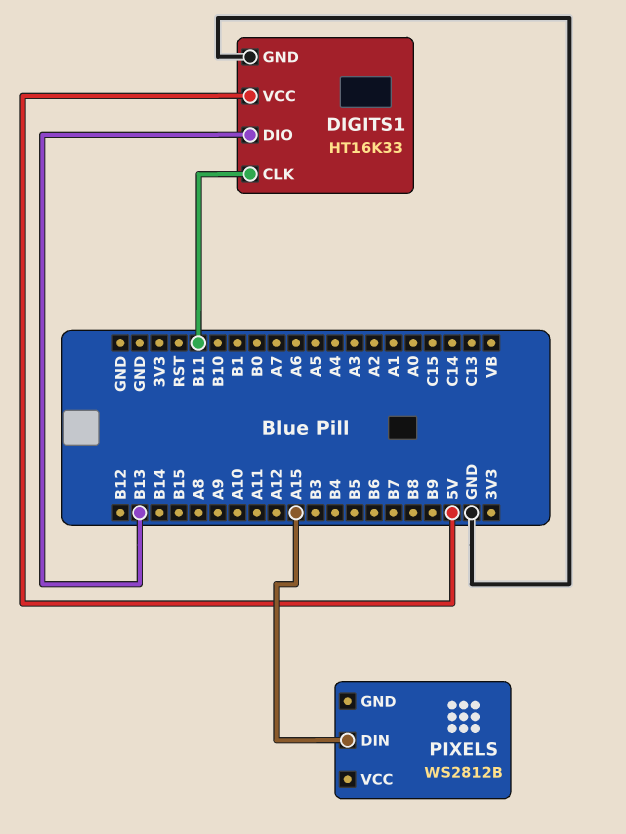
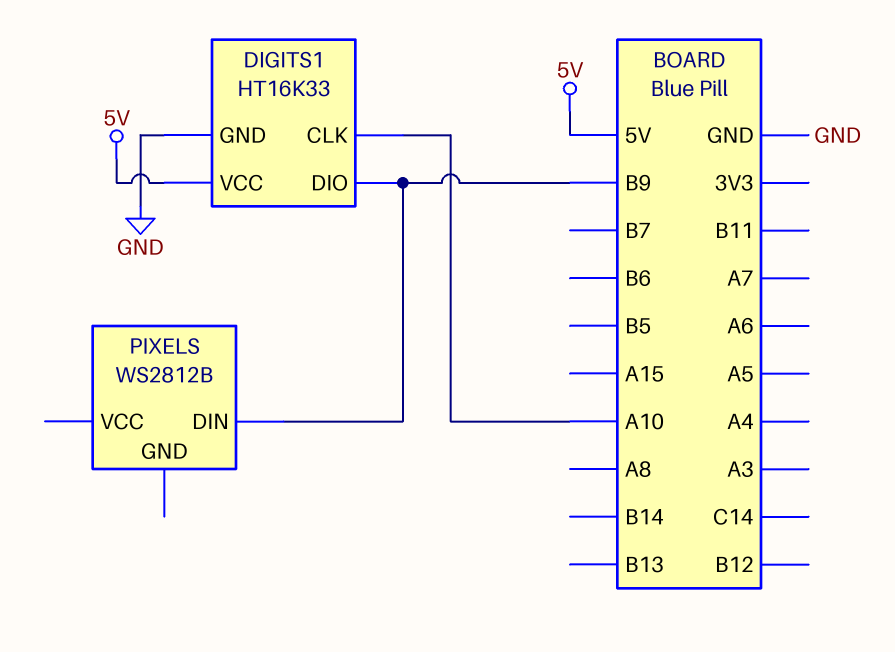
DIGITS1 pin CLK: B11 -> A10
DIGITS1 pin DIO: B13 -> B9
PIXELS pin DIN: A15 -> B9

